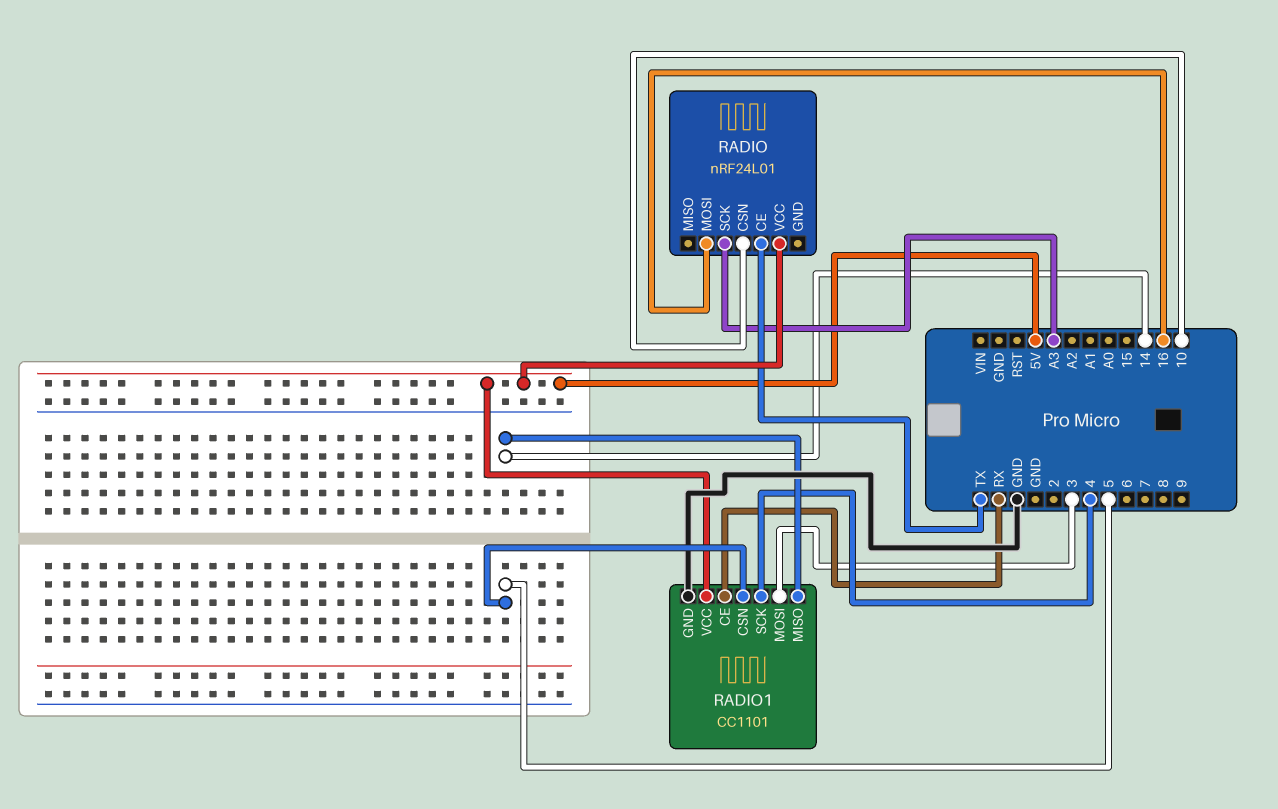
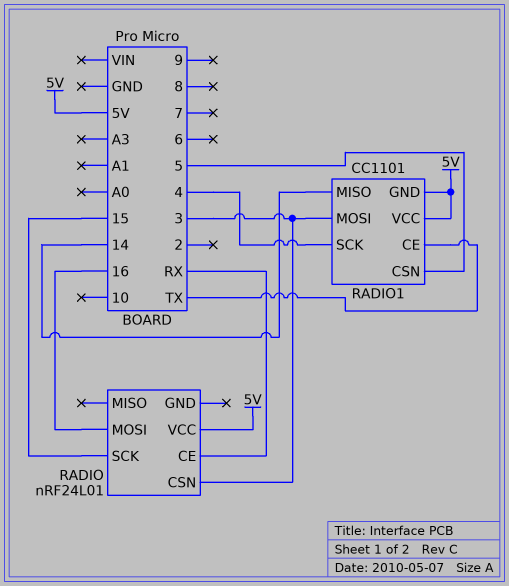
RADIO pin CE: TX -> RX
RADIO pin CSN: 10 -> 3
RADIO pin SCK: A3 -> 15
RADIO1 pin CE: RX -> TX
RADIO1 pin GND: GND -> 5V

